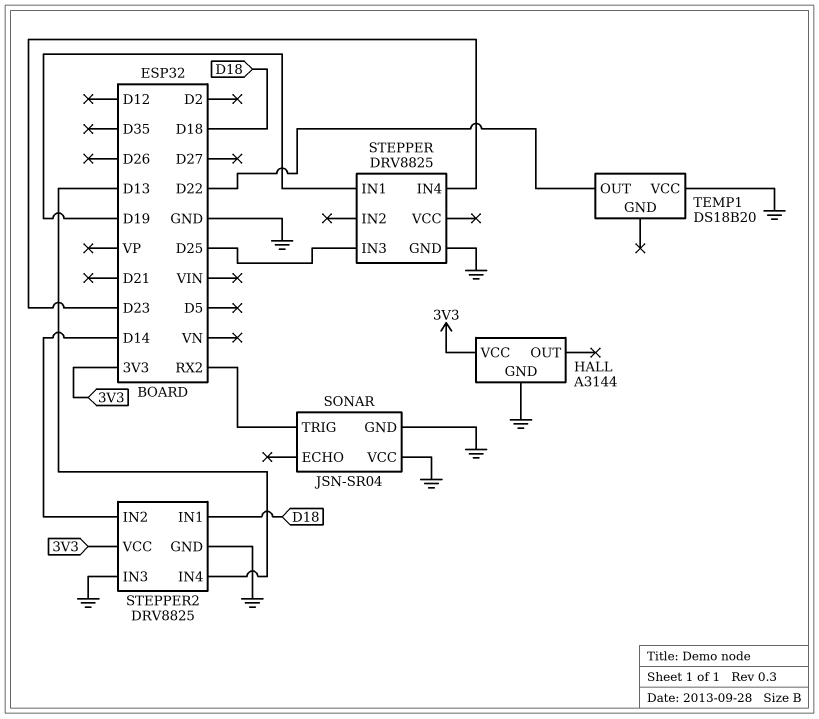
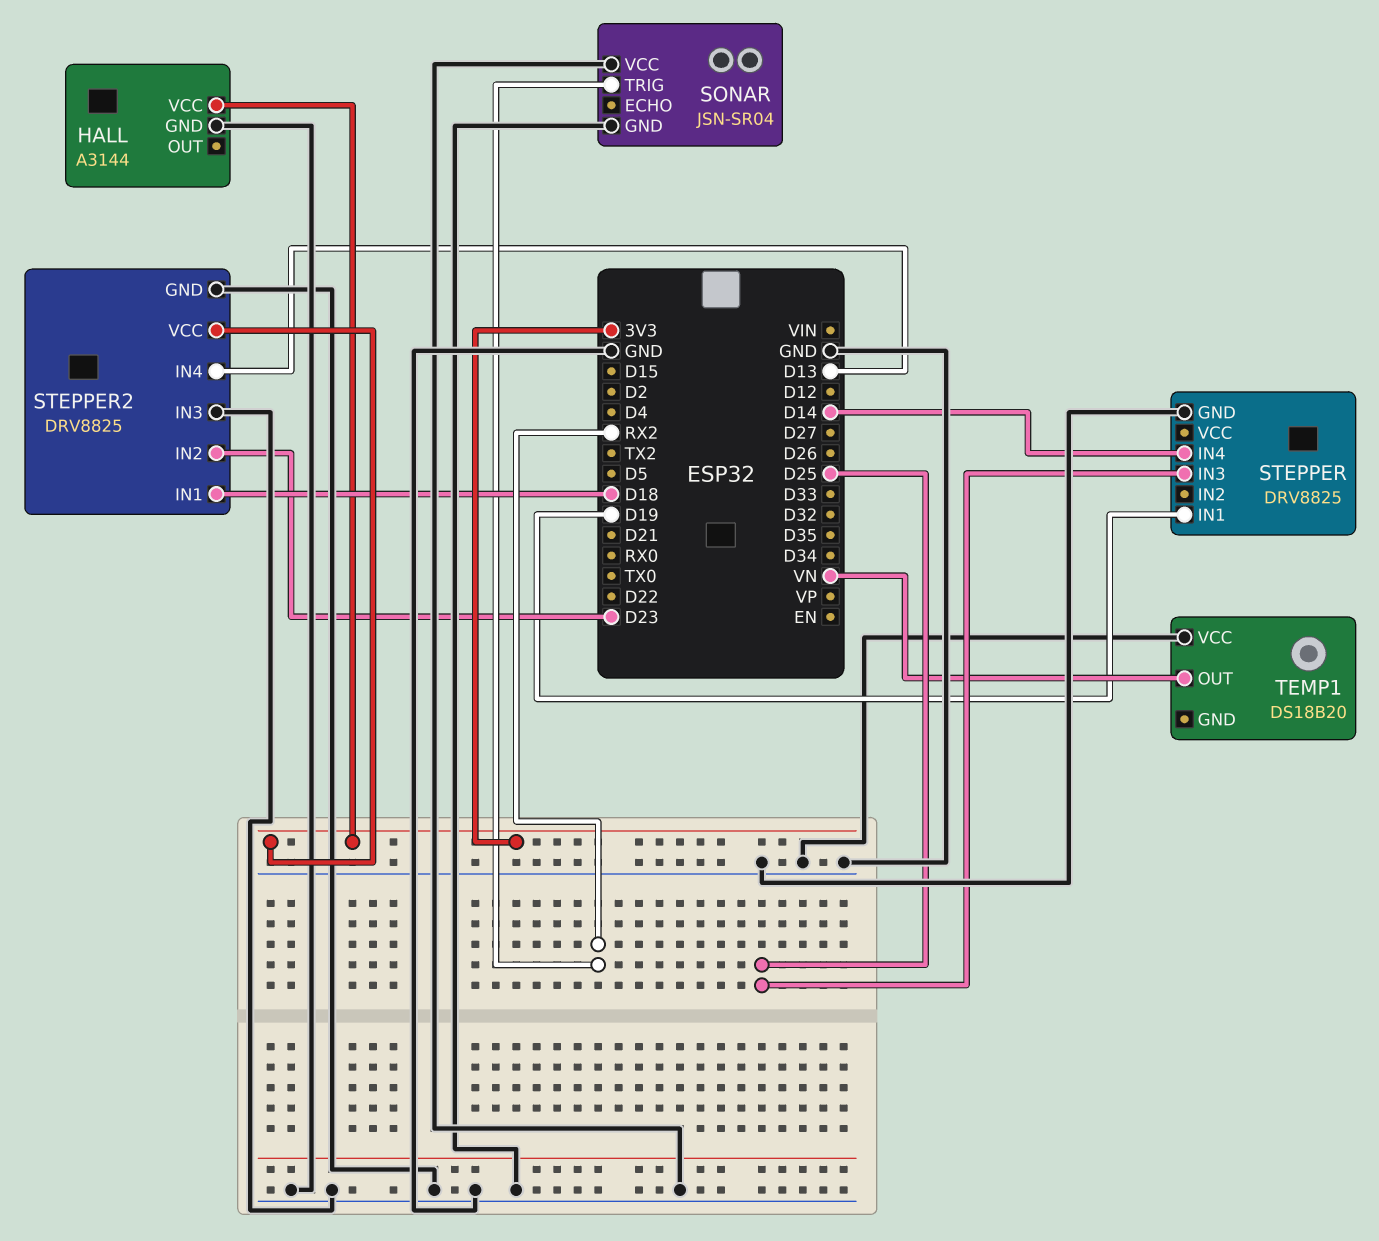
STEPPER pin IN4: D23 -> D14
STEPPER2 pin IN2: D14 -> D23
TEMP1 pin OUT: D22 -> VN

